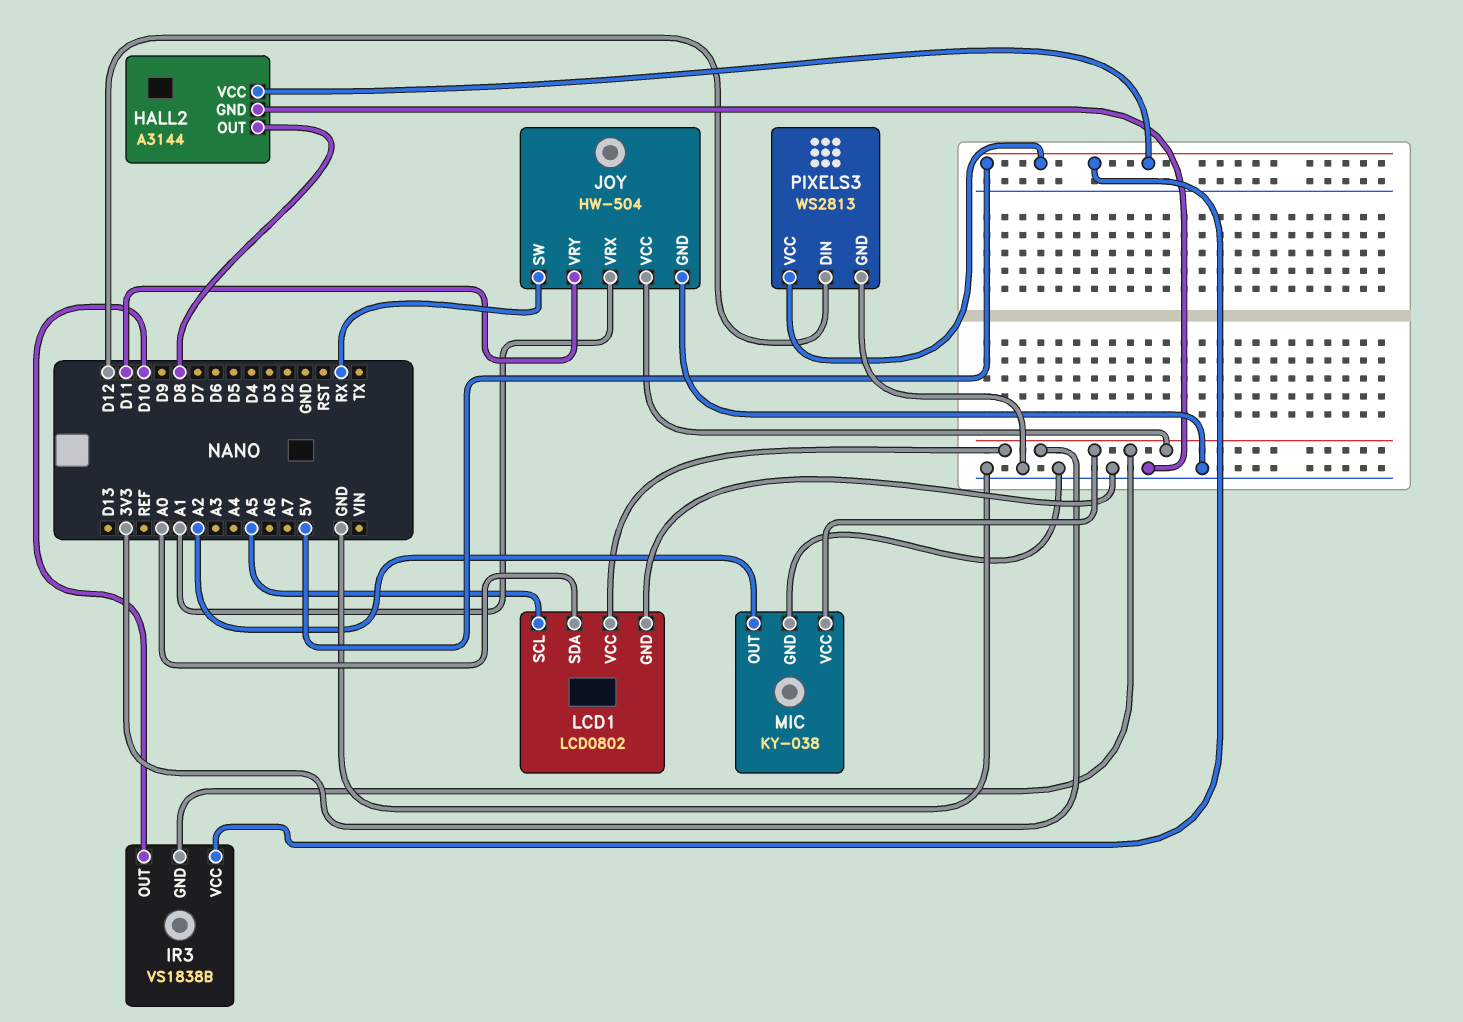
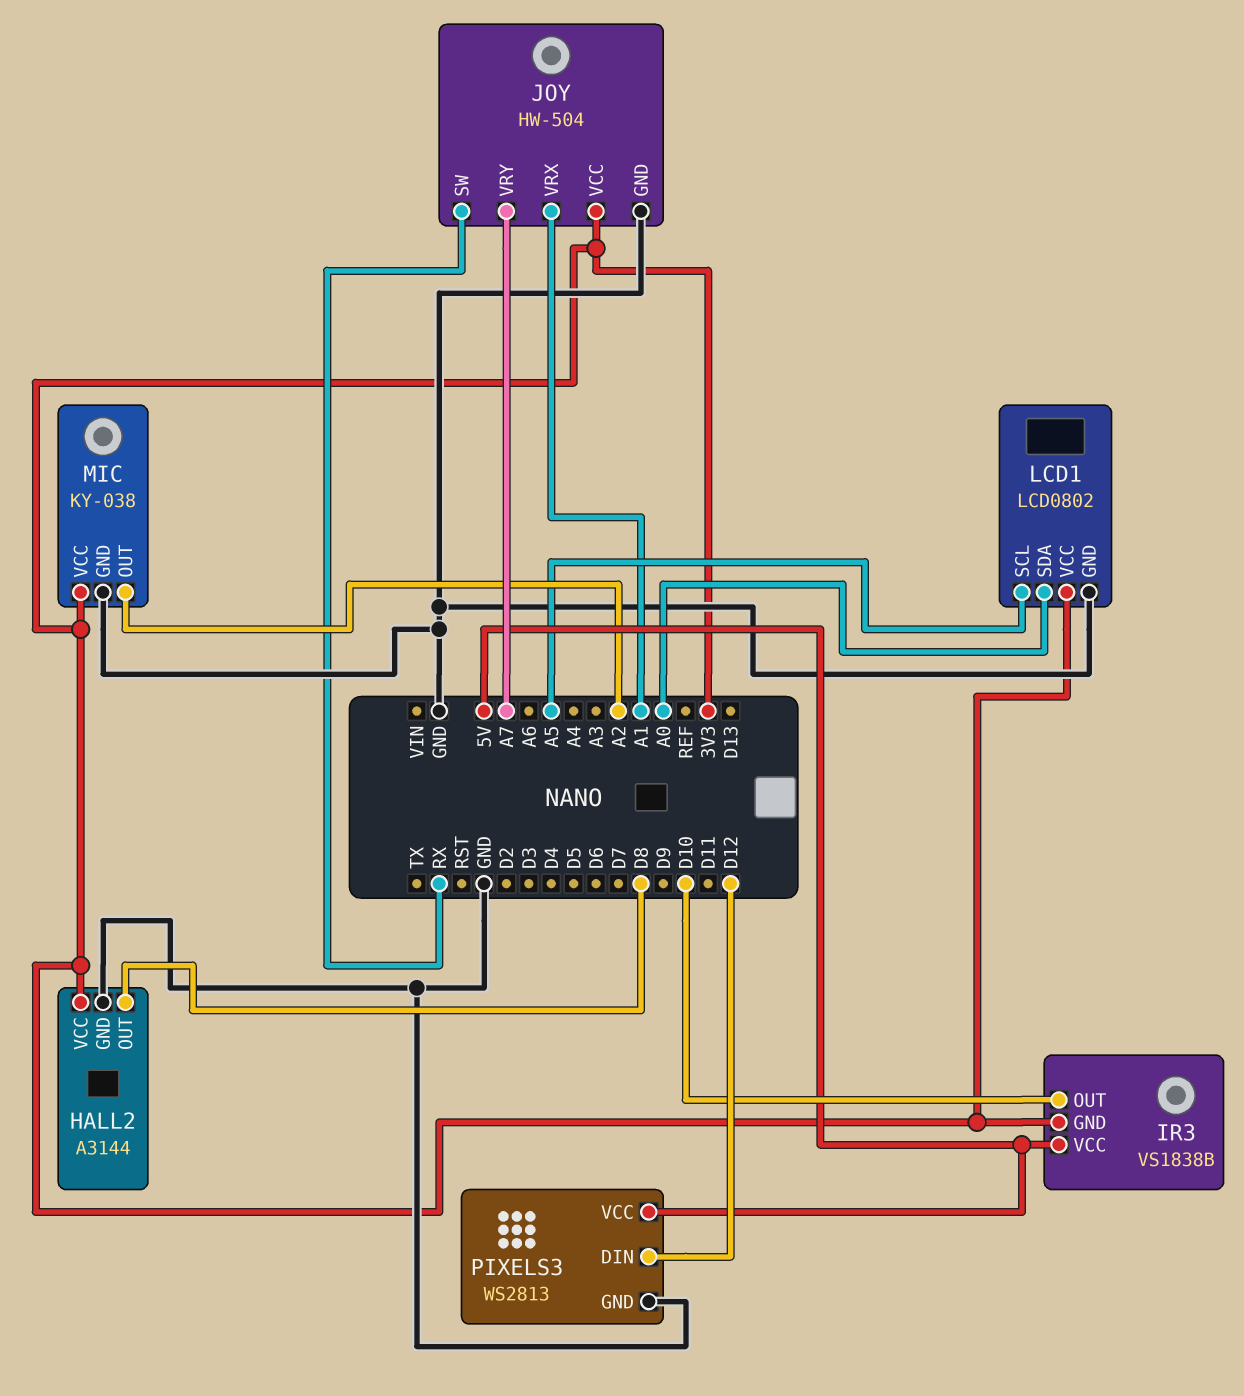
HALL2 pin VCC: 5V -> 3V3
JOY pin VRY: D11 -> A7

